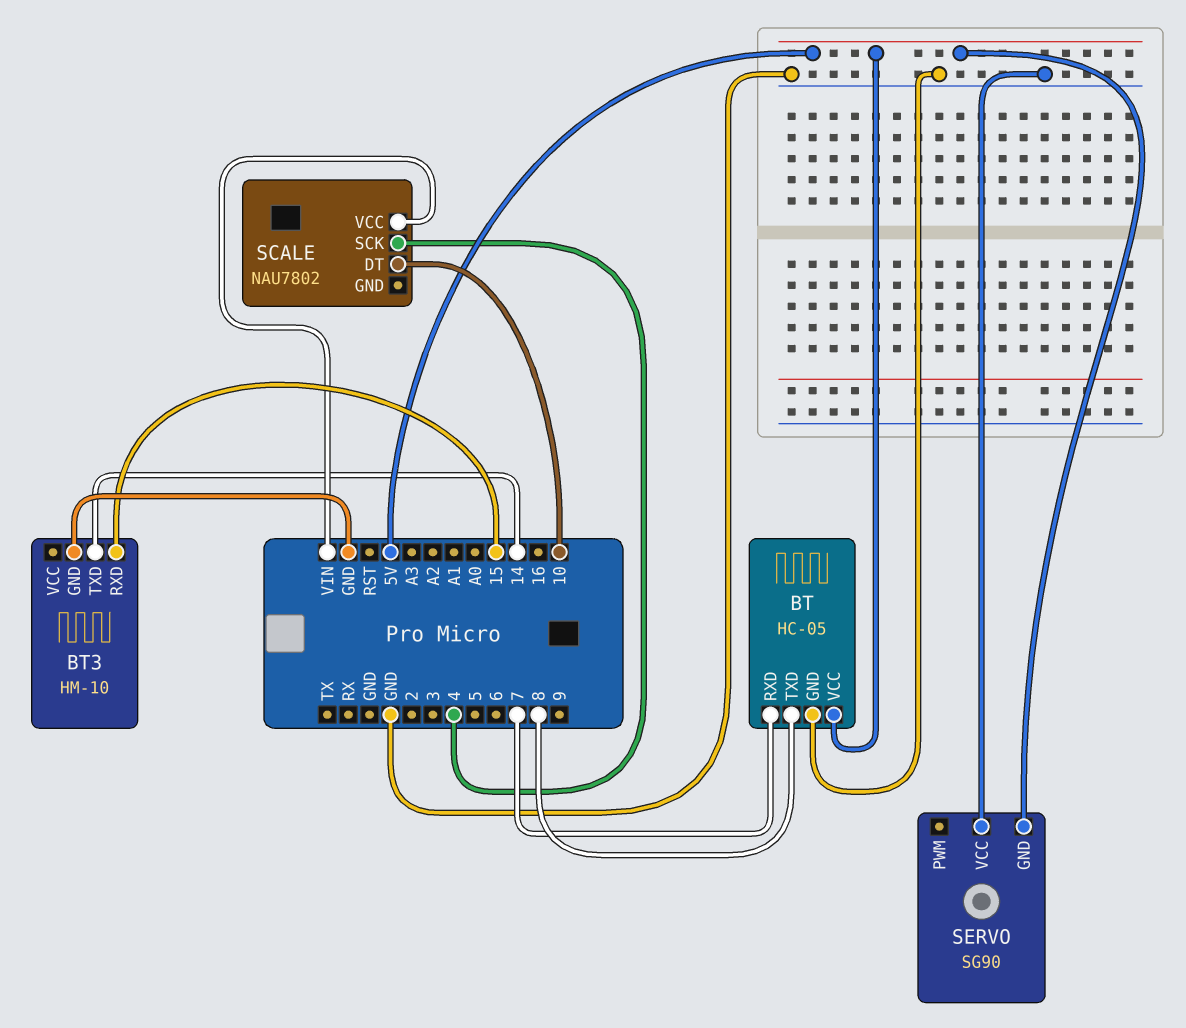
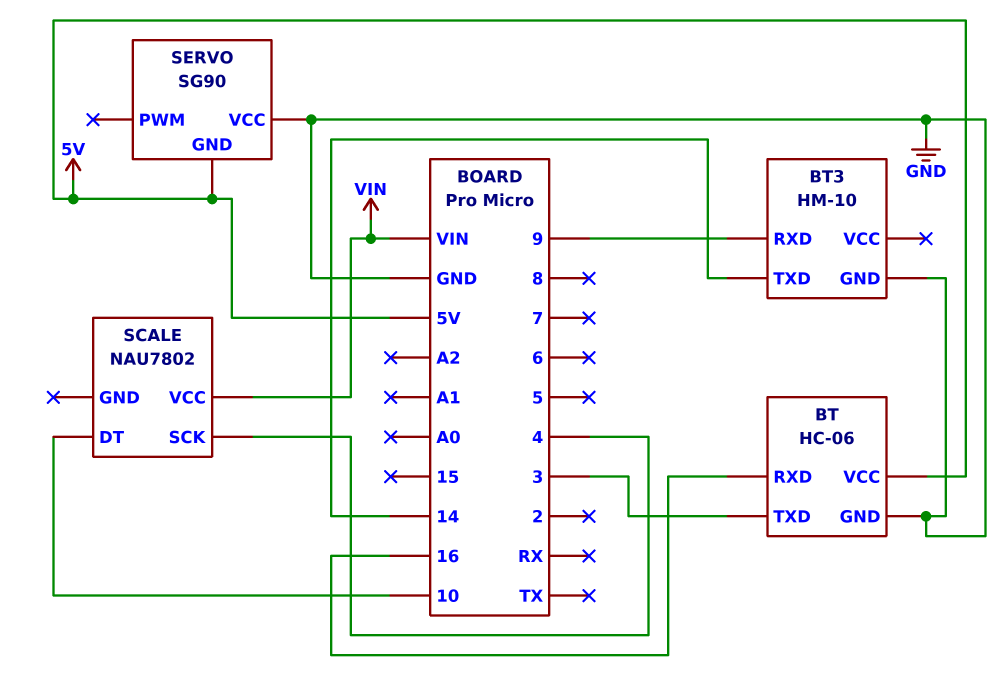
BT: HC-05 -> HC-06
BT pin RXD: 7 -> 16
BT pin TXD: 8 -> 3
BT3 pin RXD: 15 -> 9

